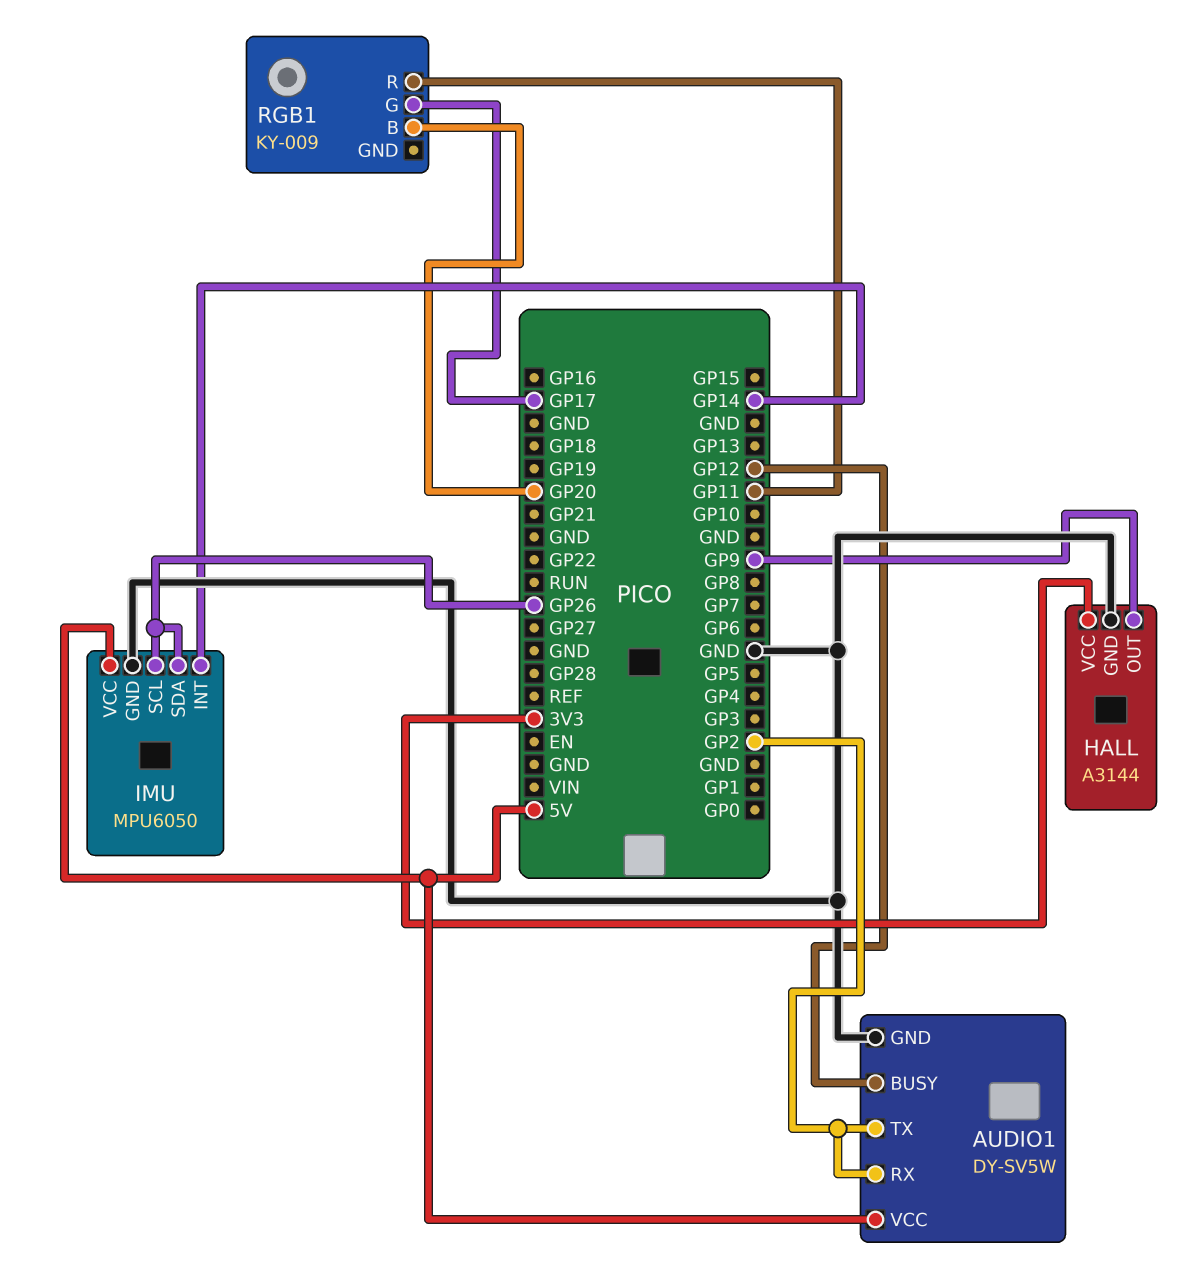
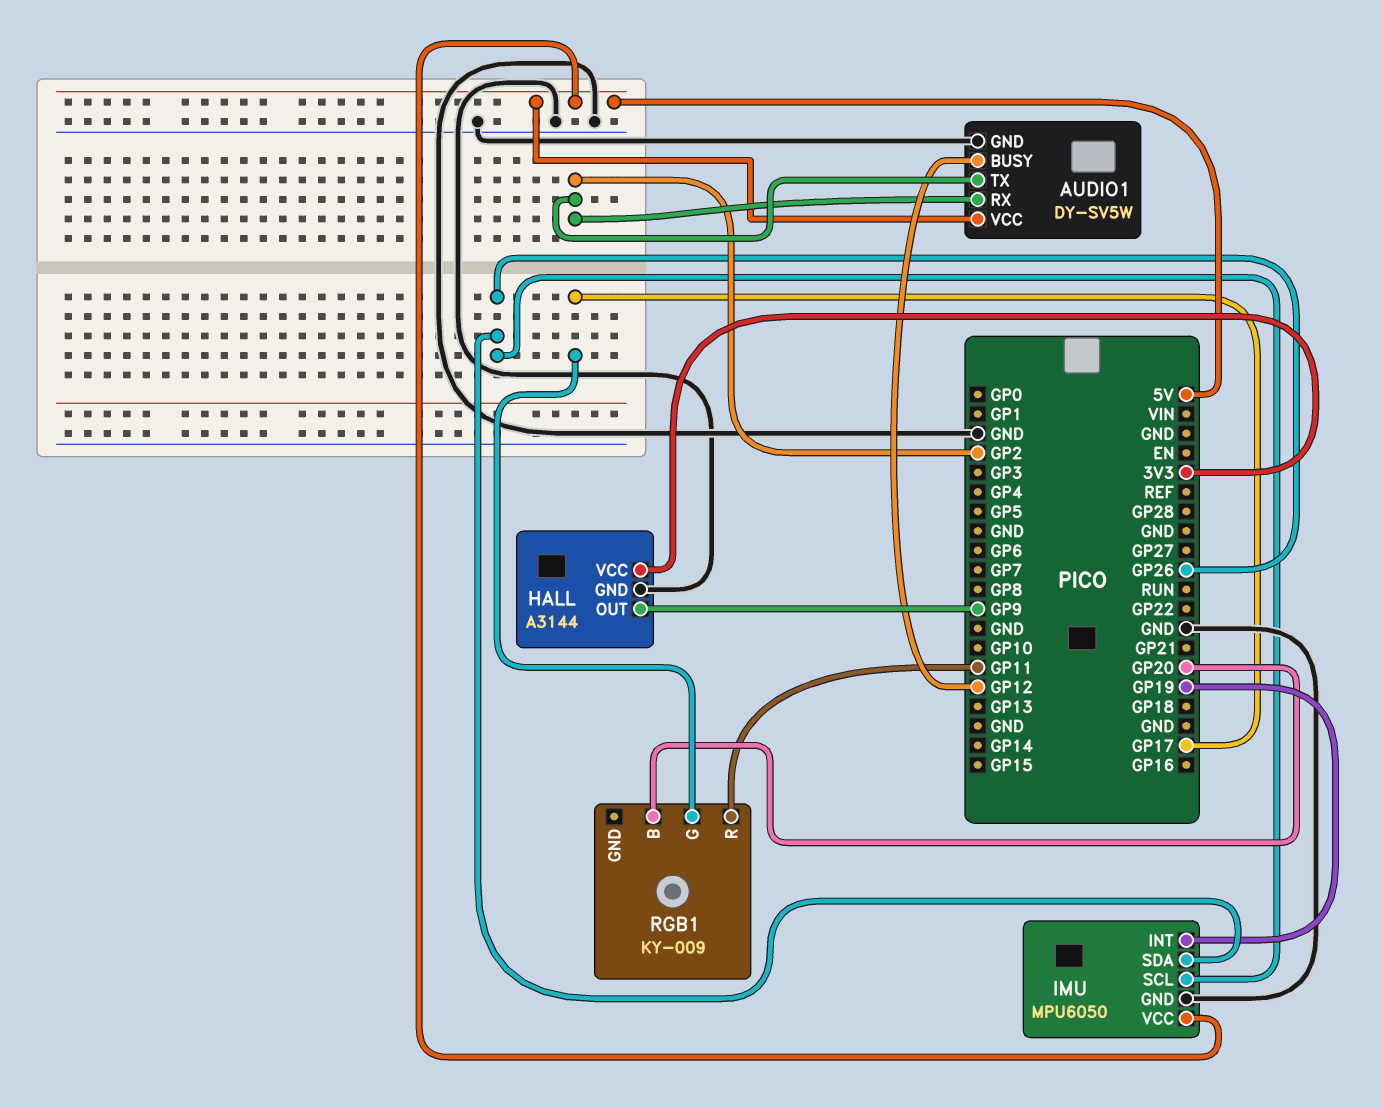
IMU pin INT: GP14 -> GP19

